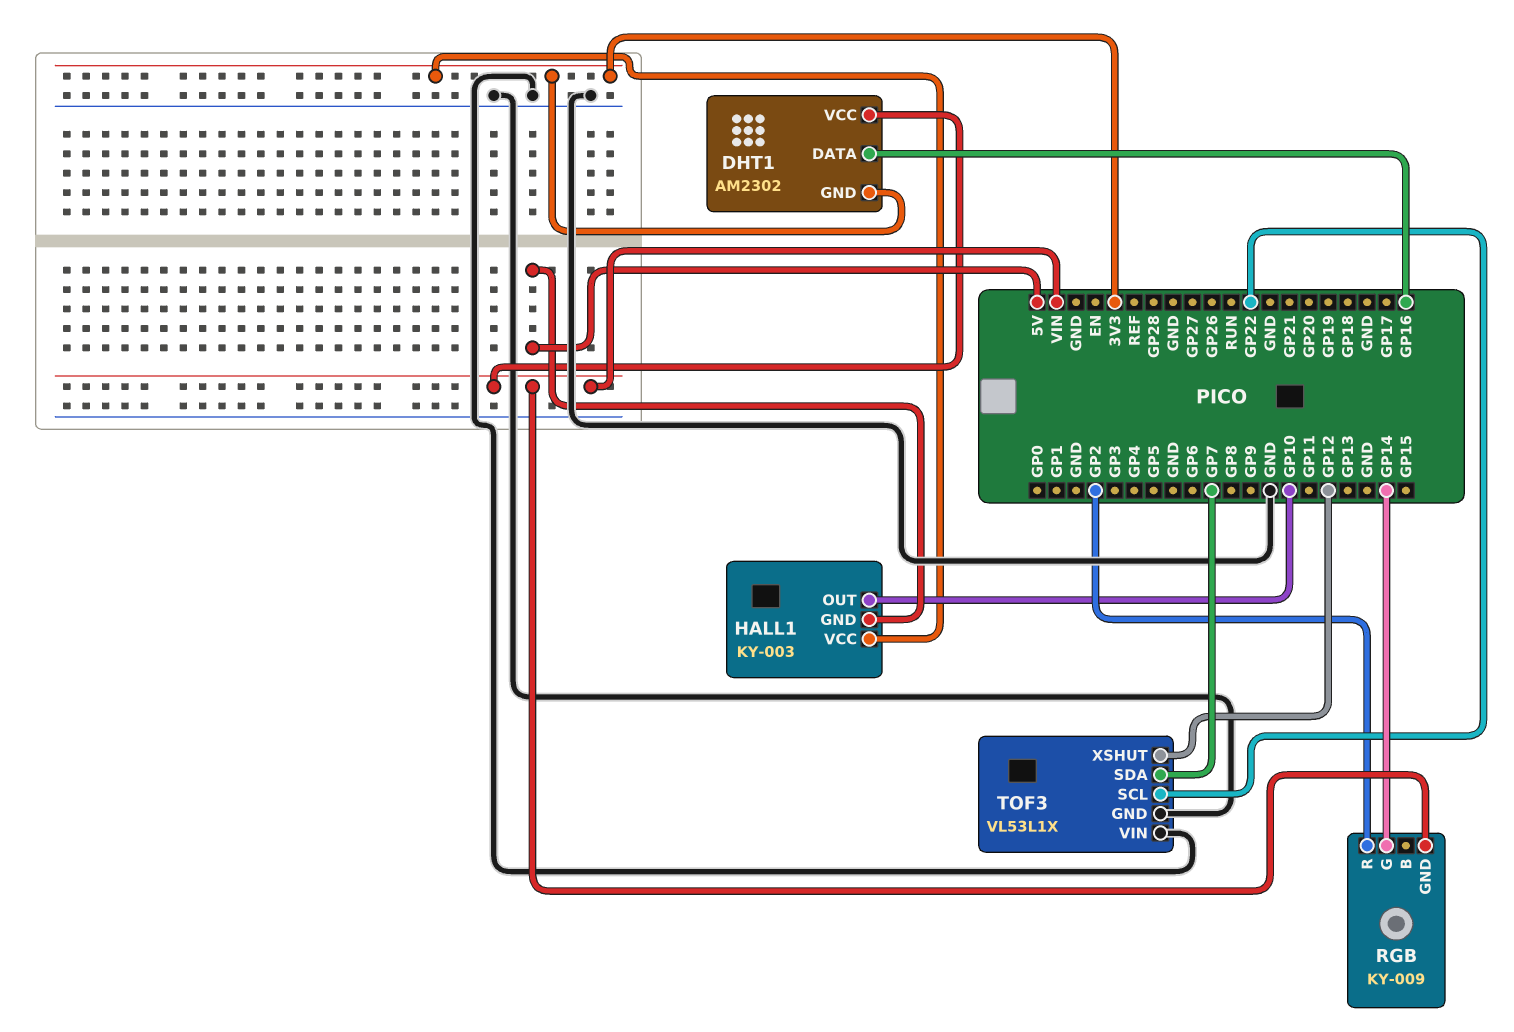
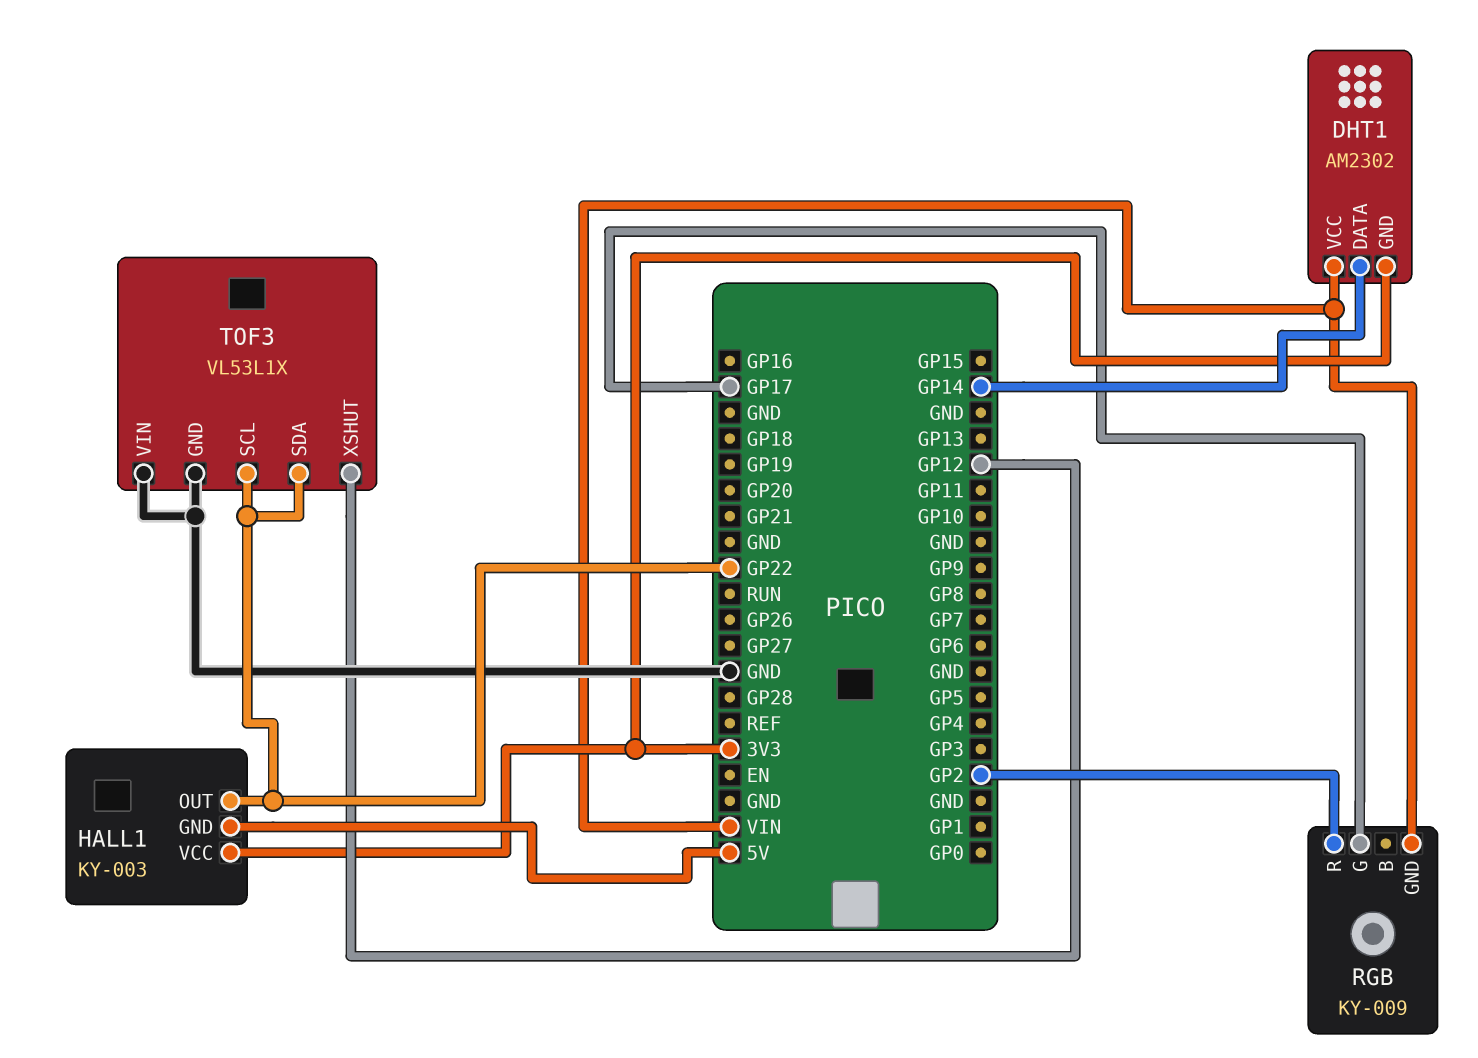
DHT1 pin DATA: GP16 -> GP14
HALL1 pin OUT: GP10 -> GP22
RGB pin G: GP14 -> GP17
TOF3 pin SDA: GP7 -> GP22

